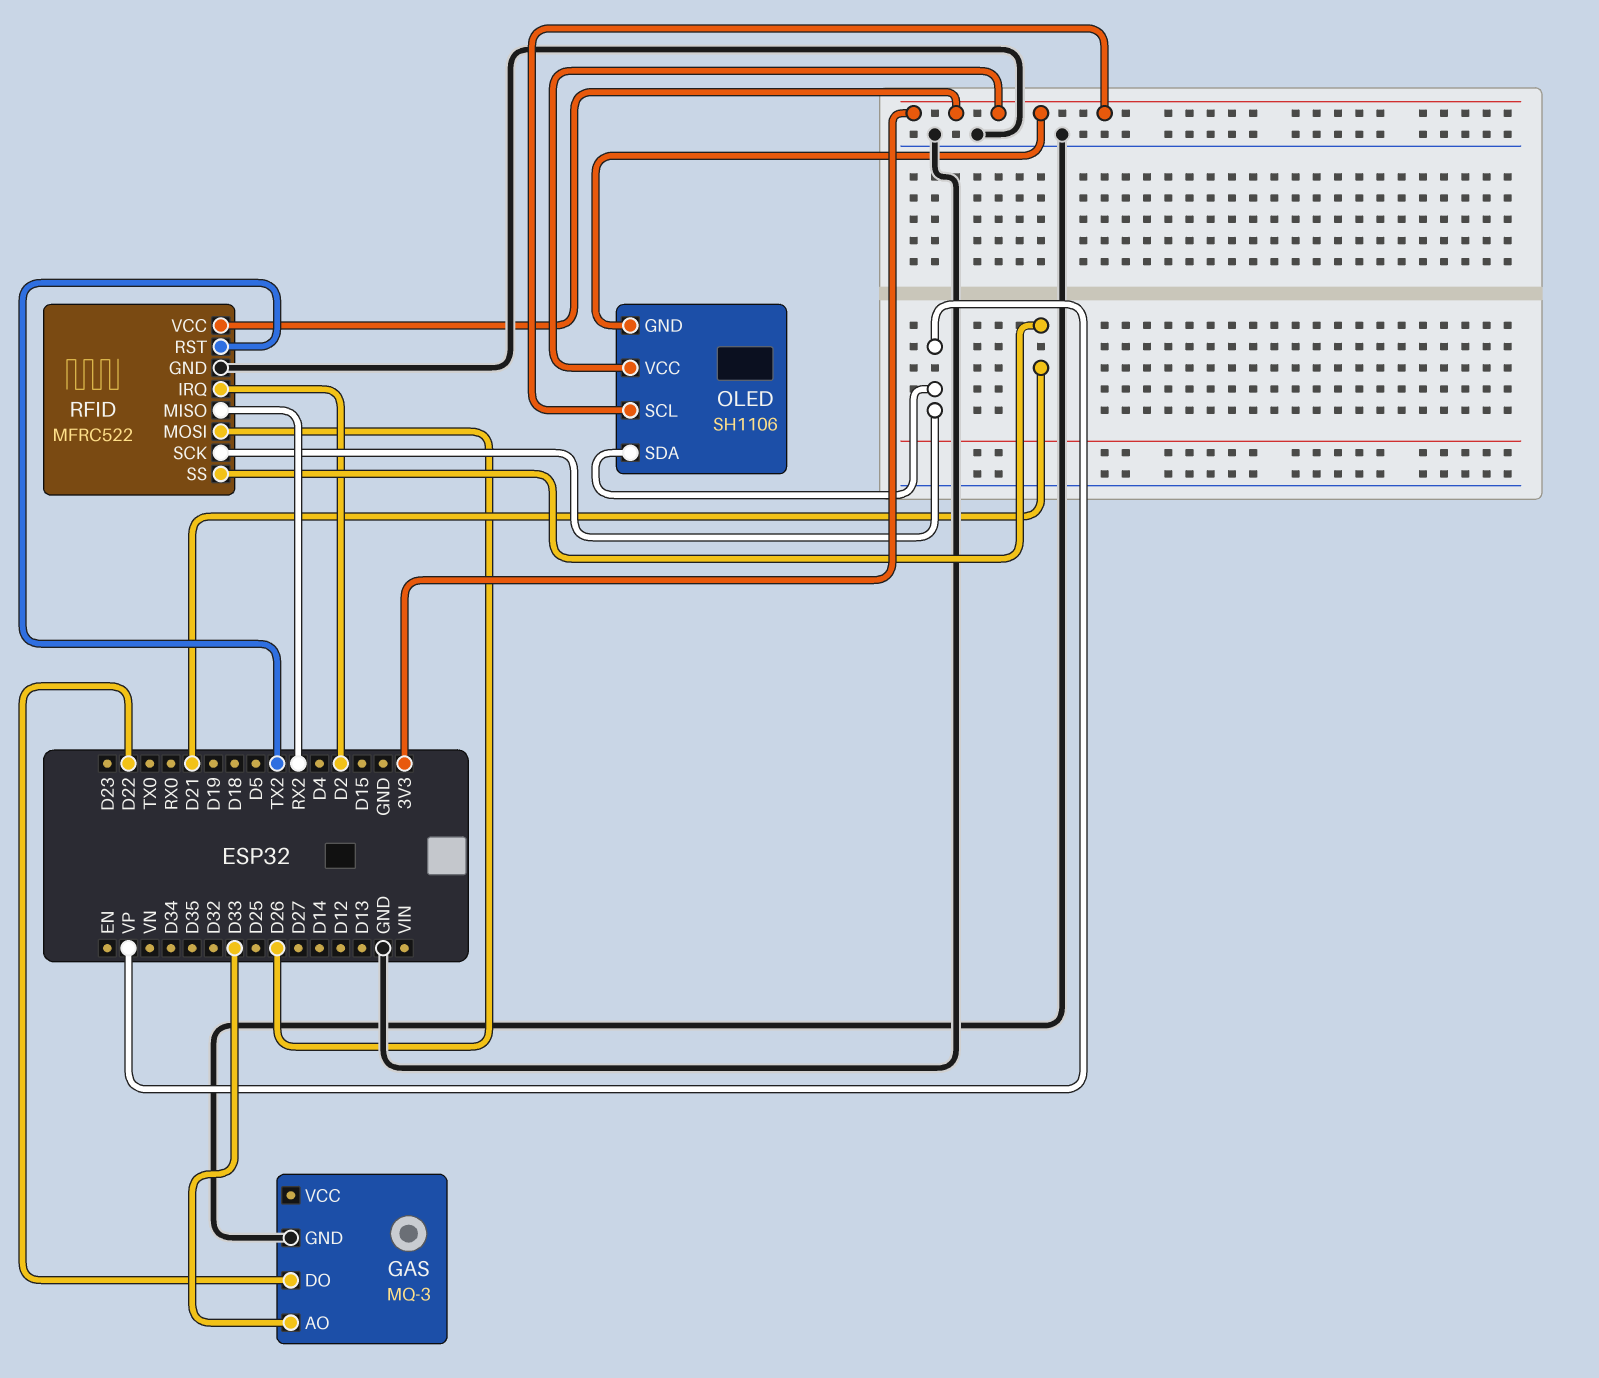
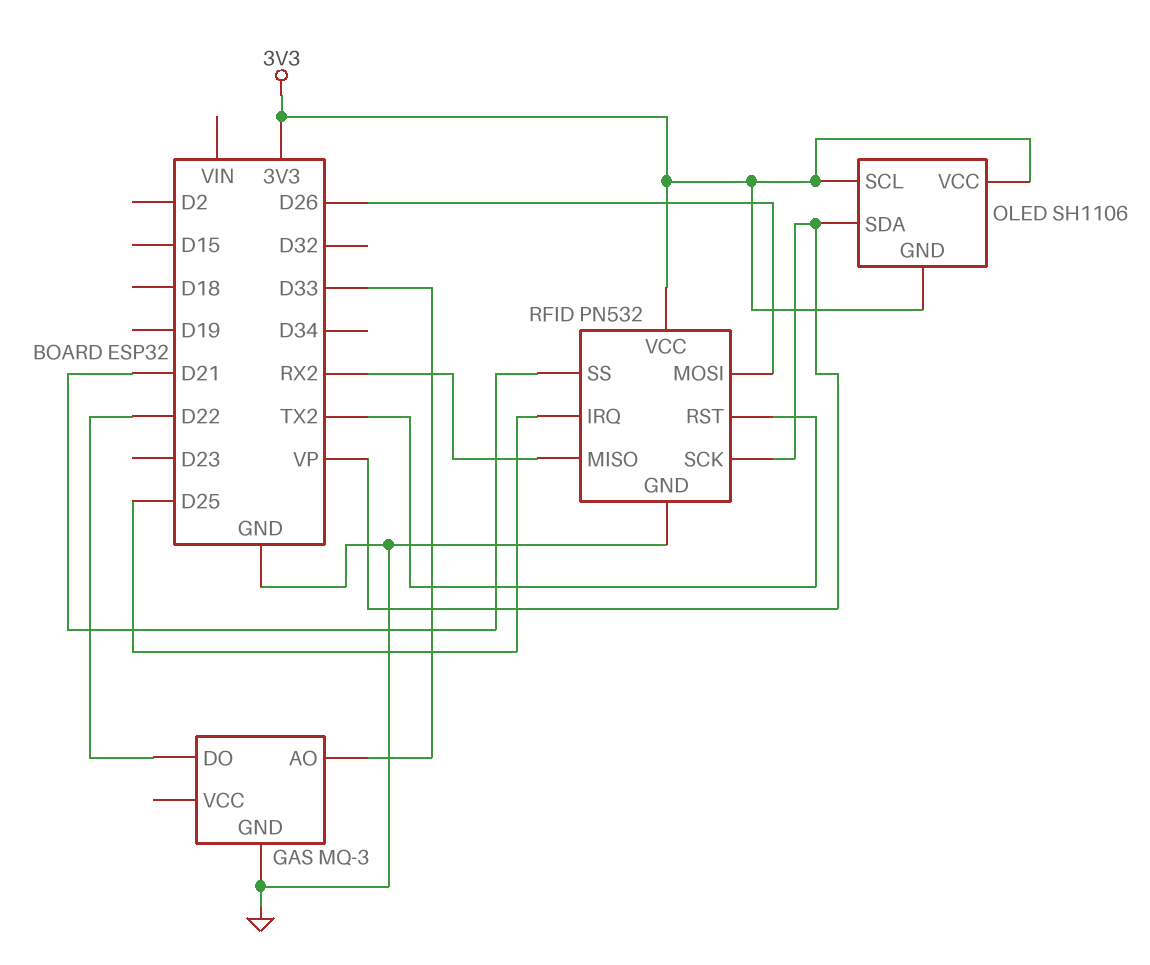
RFID: MFRC522 -> PN532
RFID pin IRQ: D2 -> D25

